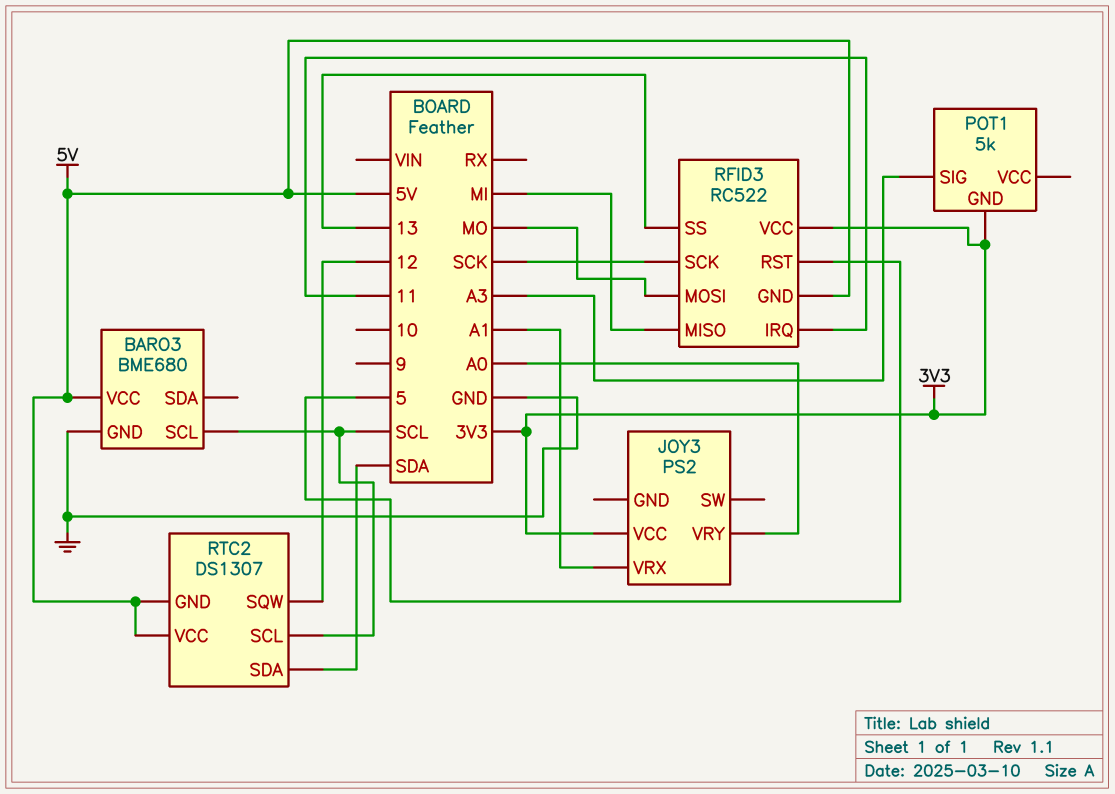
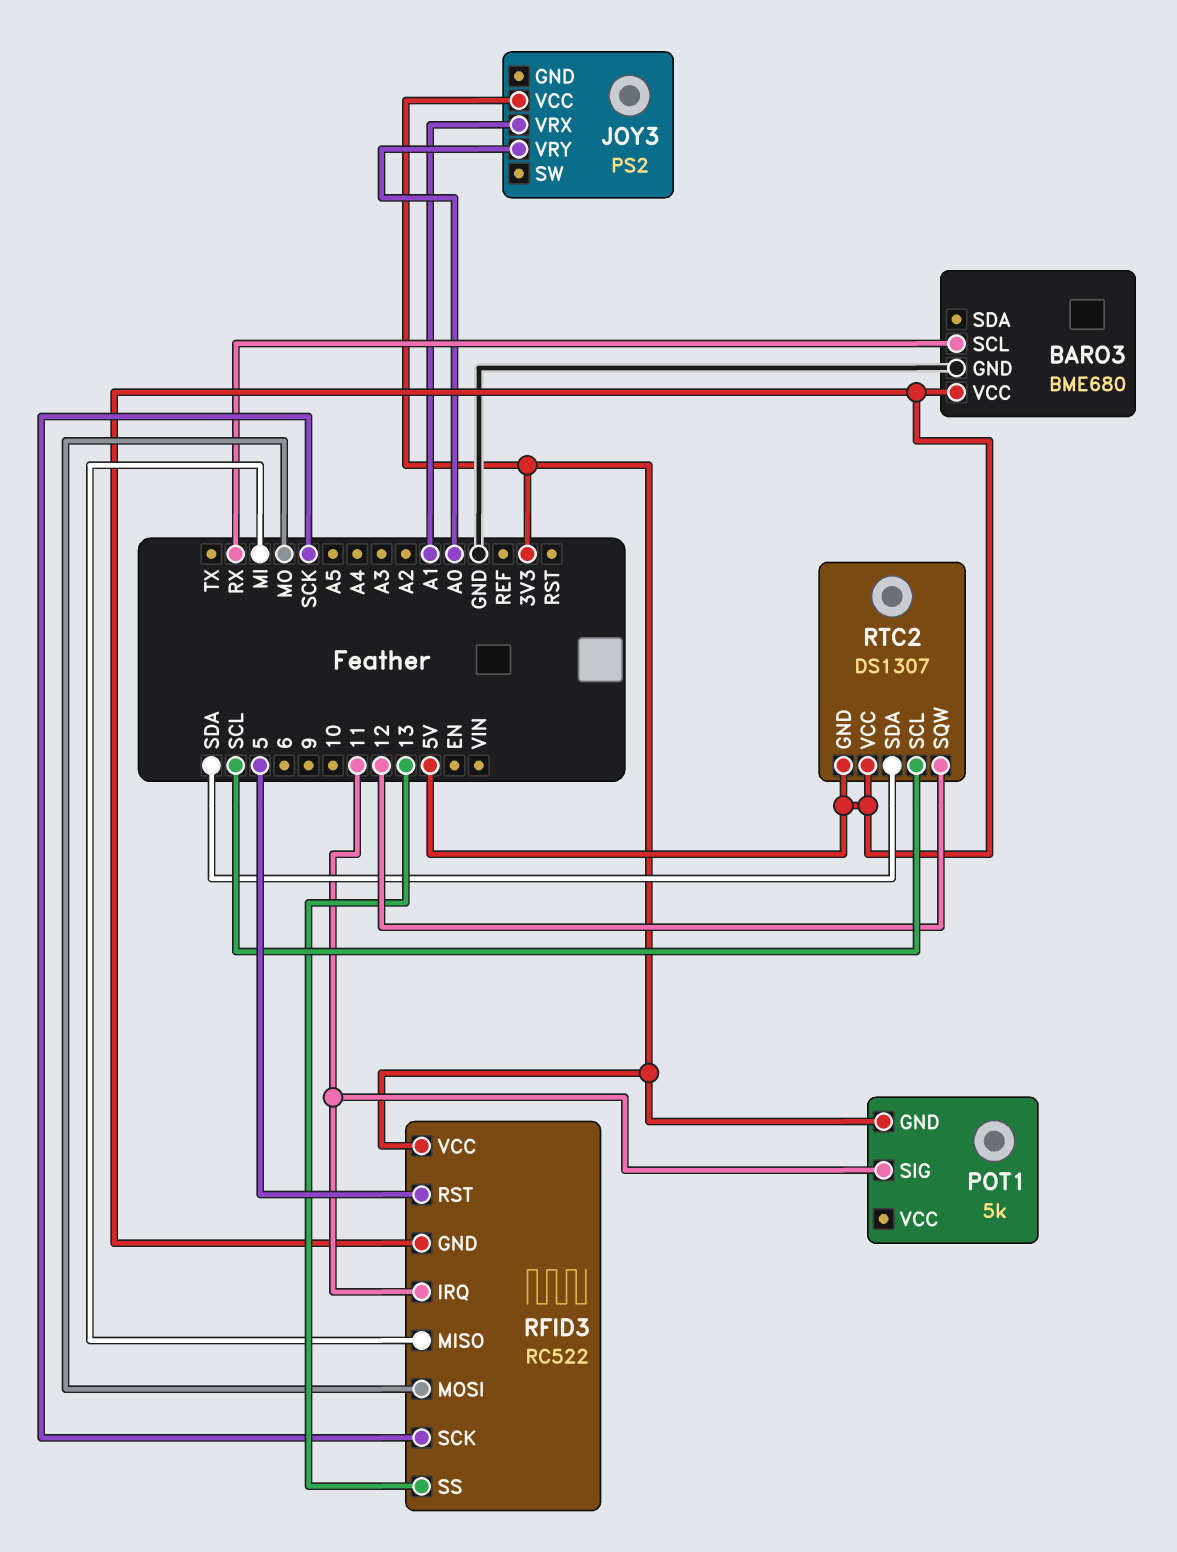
BARO3 pin SCL: SCL -> RX
POT1 pin SIG: A3 -> 11

